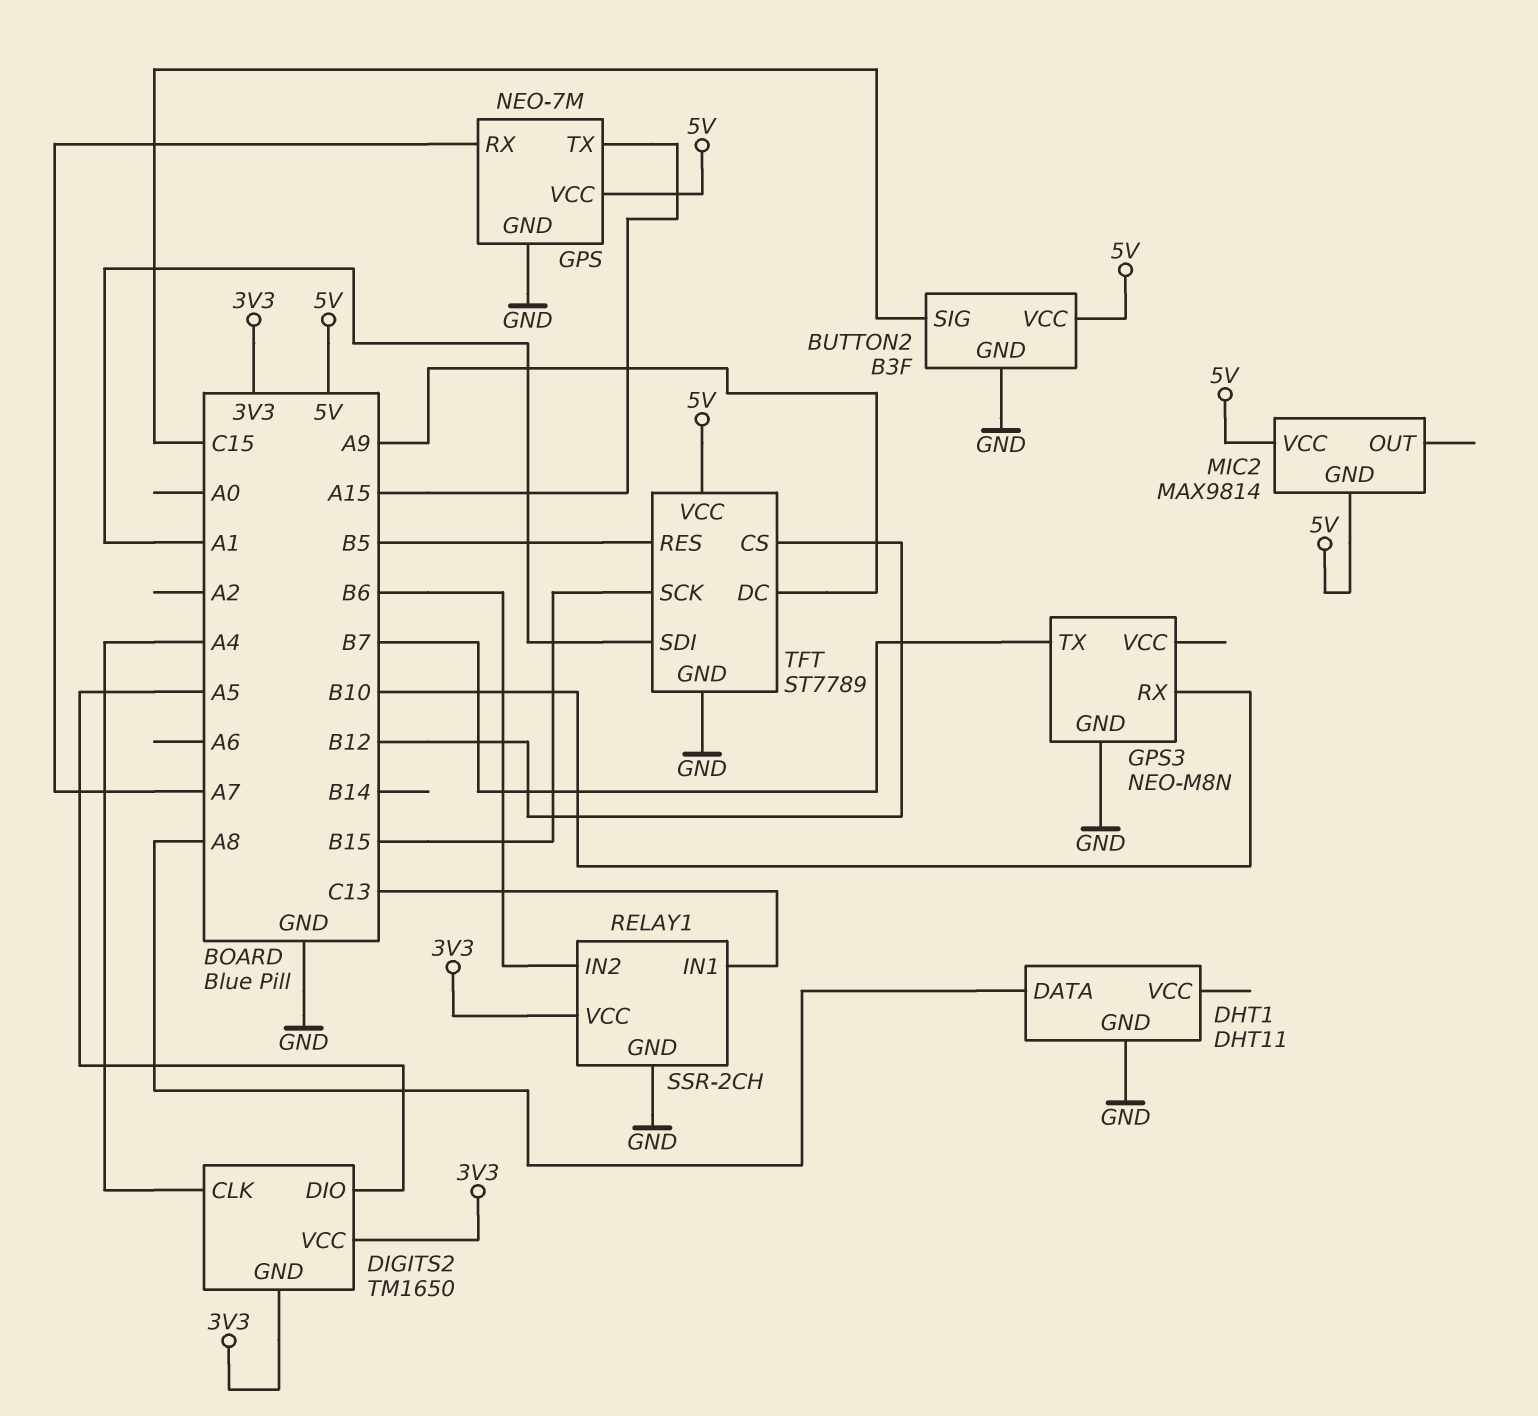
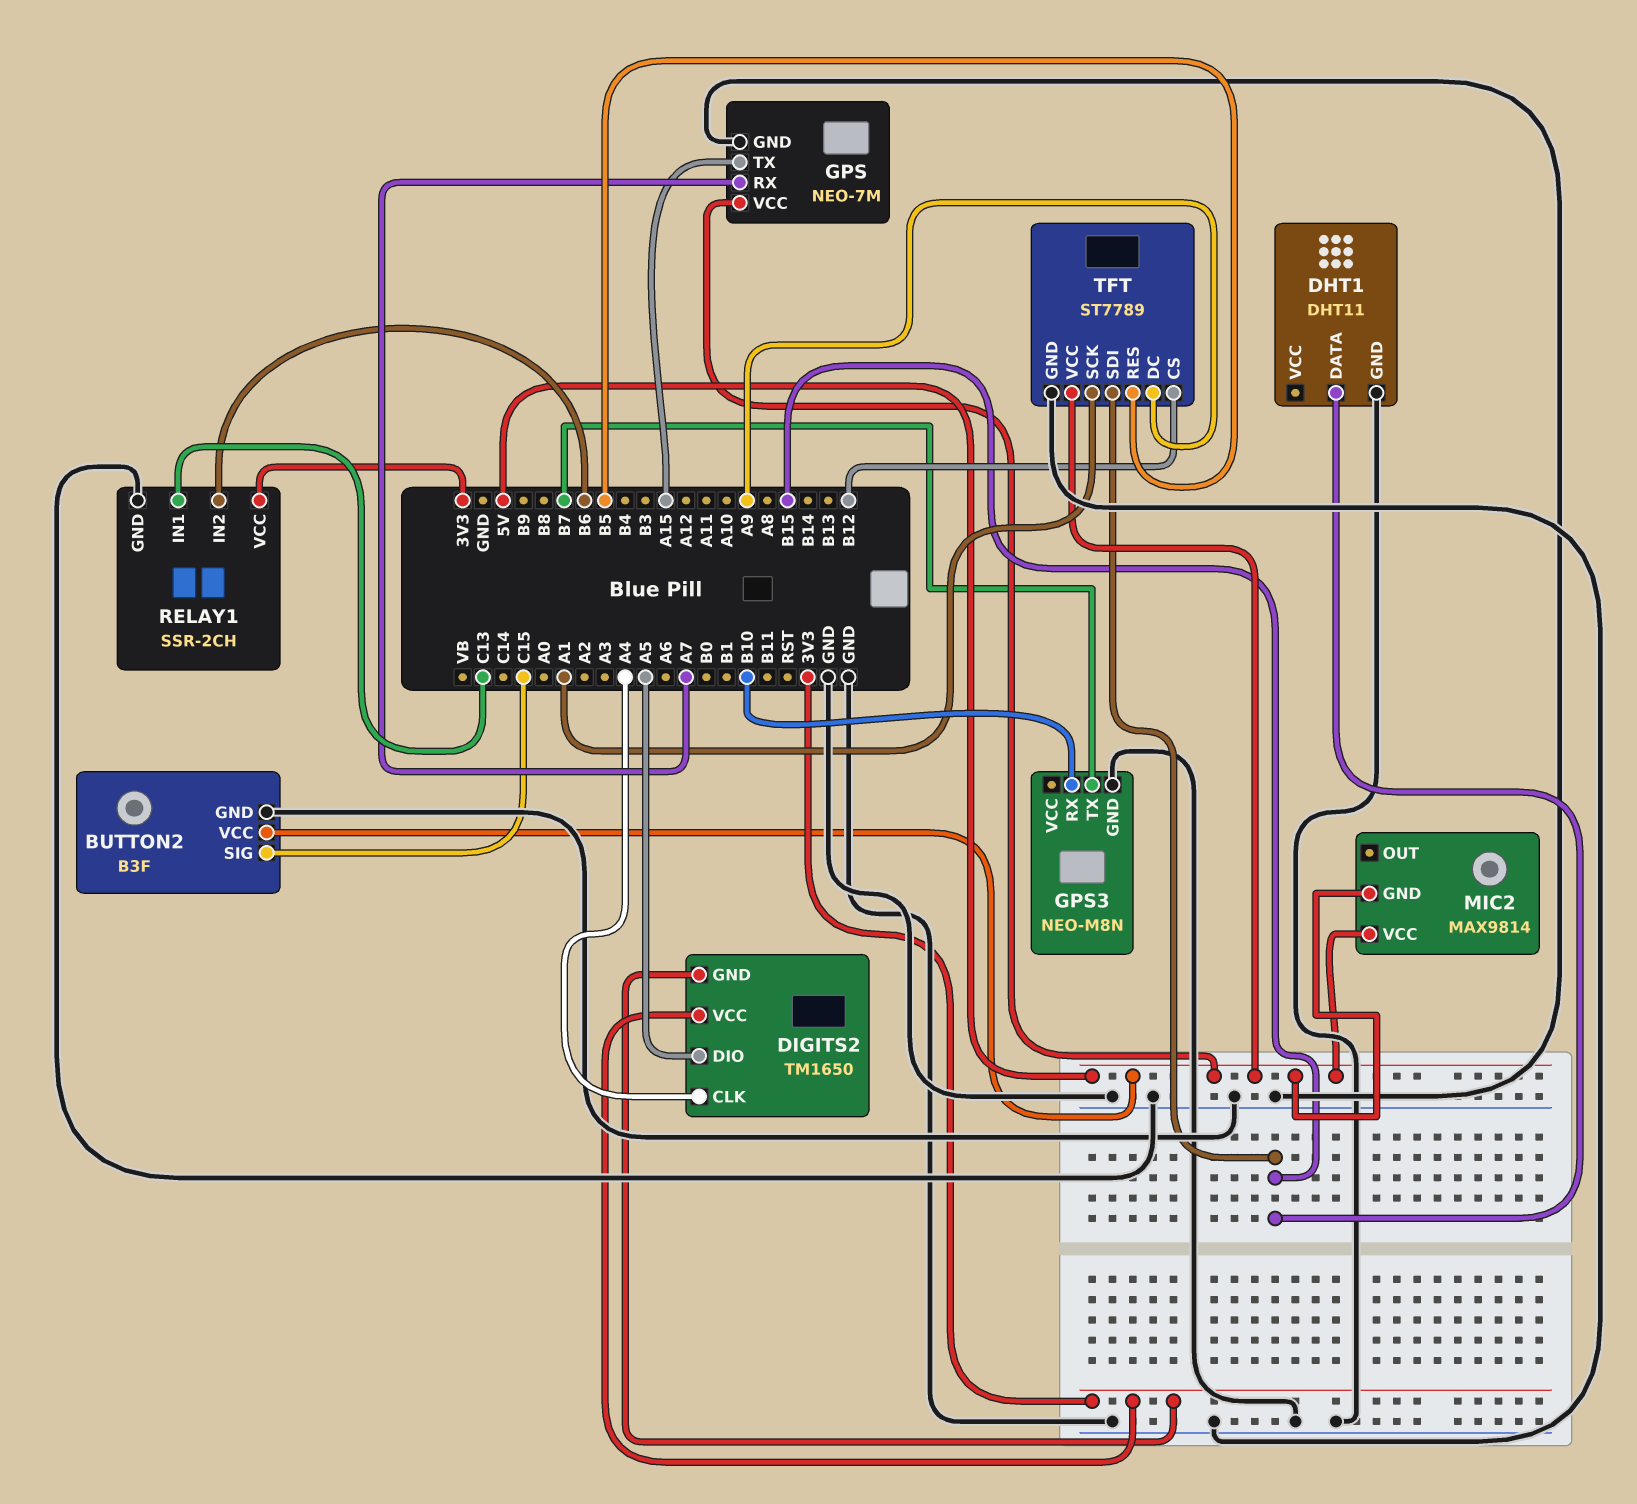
DHT1 pin DATA: A8 -> B15
TFT pin SCK: B15 -> A1
TFT pin SDI: A1 -> B15

